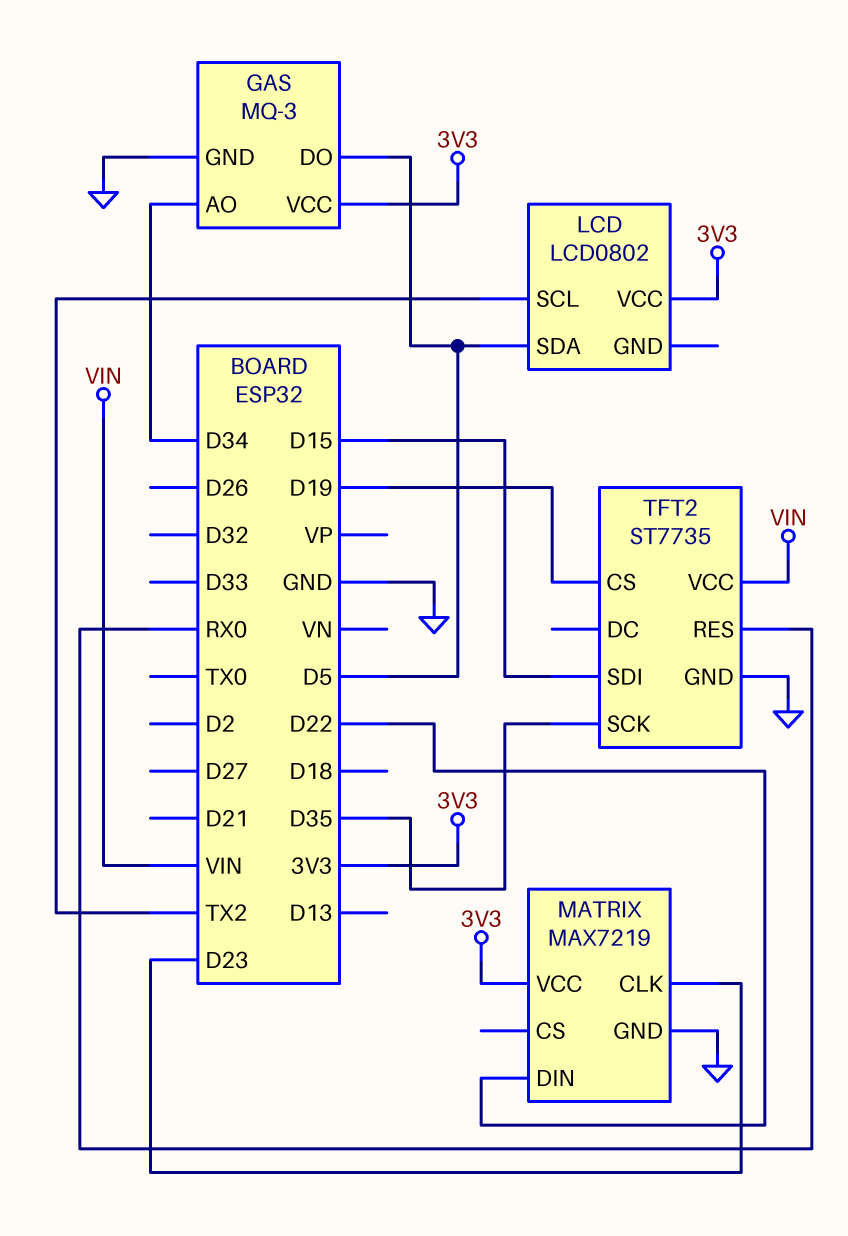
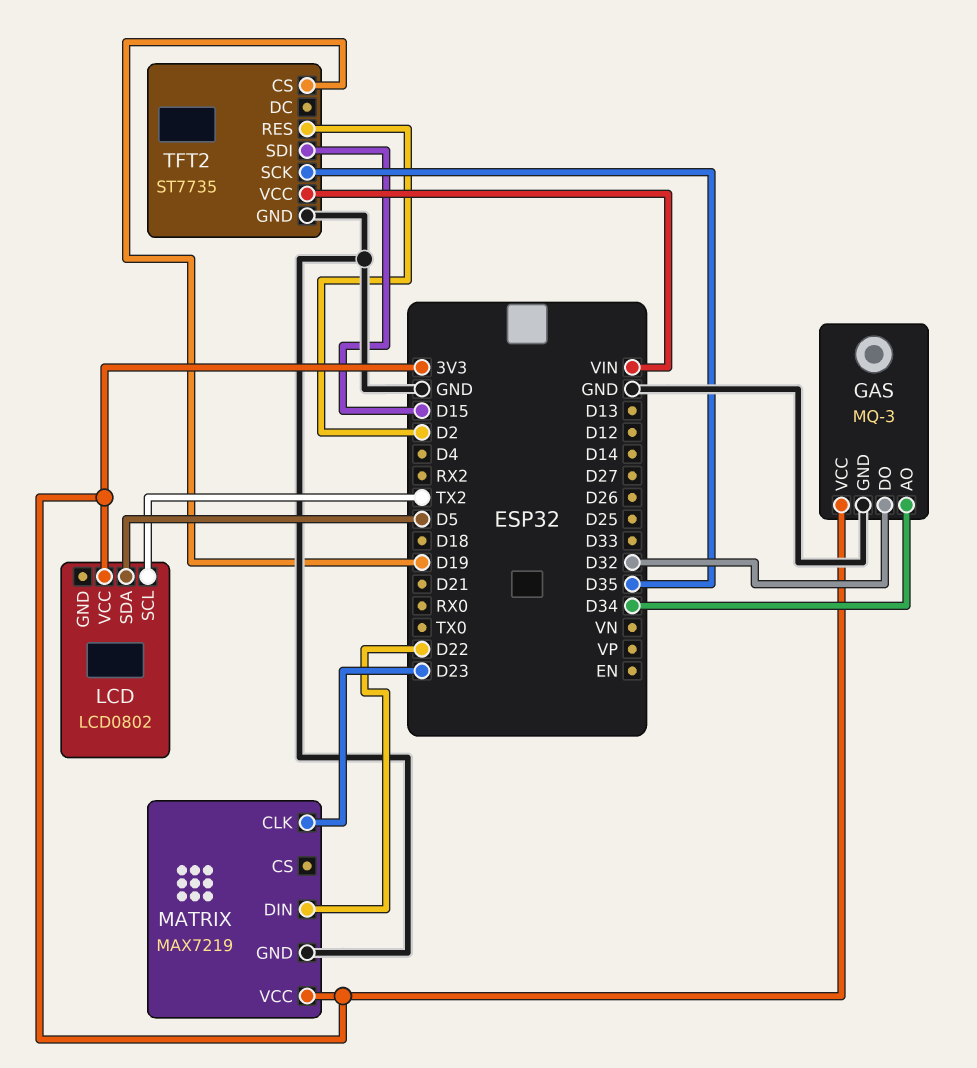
GAS pin DO: D5 -> D32
TFT2 pin RES: RX0 -> D2

